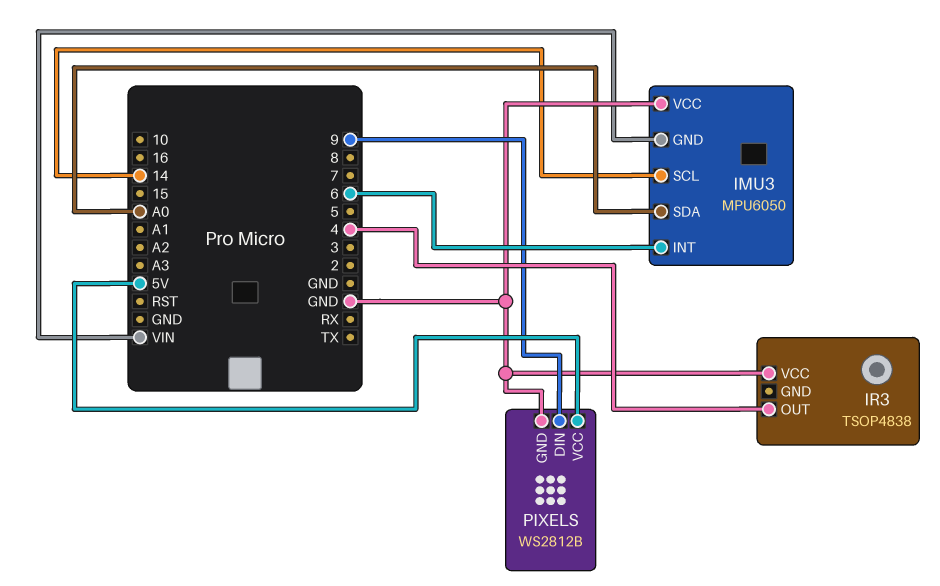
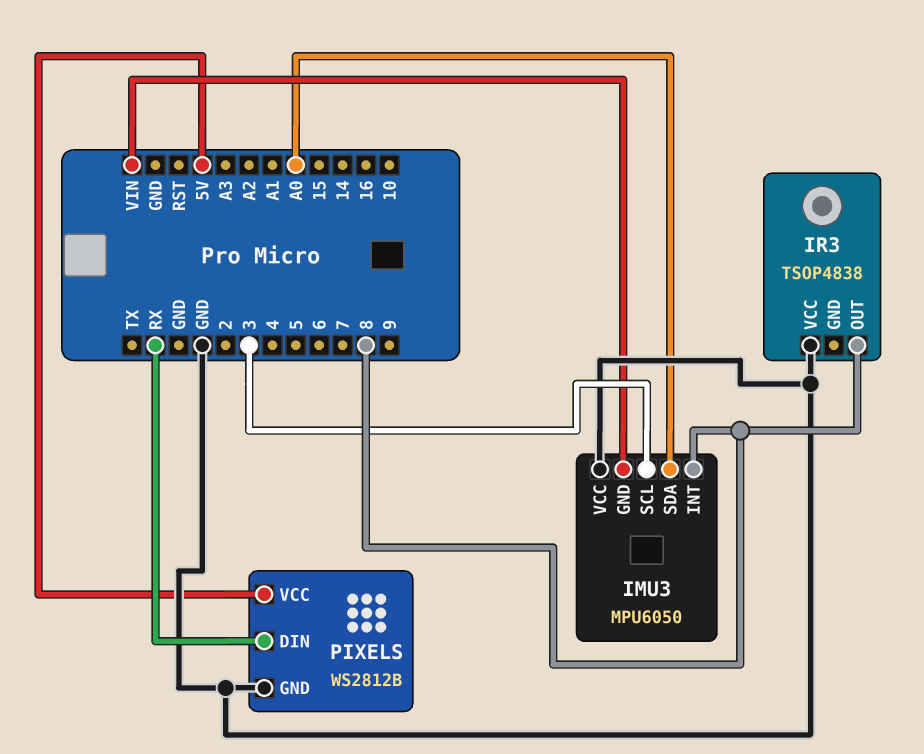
IMU3 pin INT: 6 -> 8
IMU3 pin SCL: 14 -> 3
IR3 pin OUT: 4 -> 8
PIXELS pin DIN: 9 -> RX

